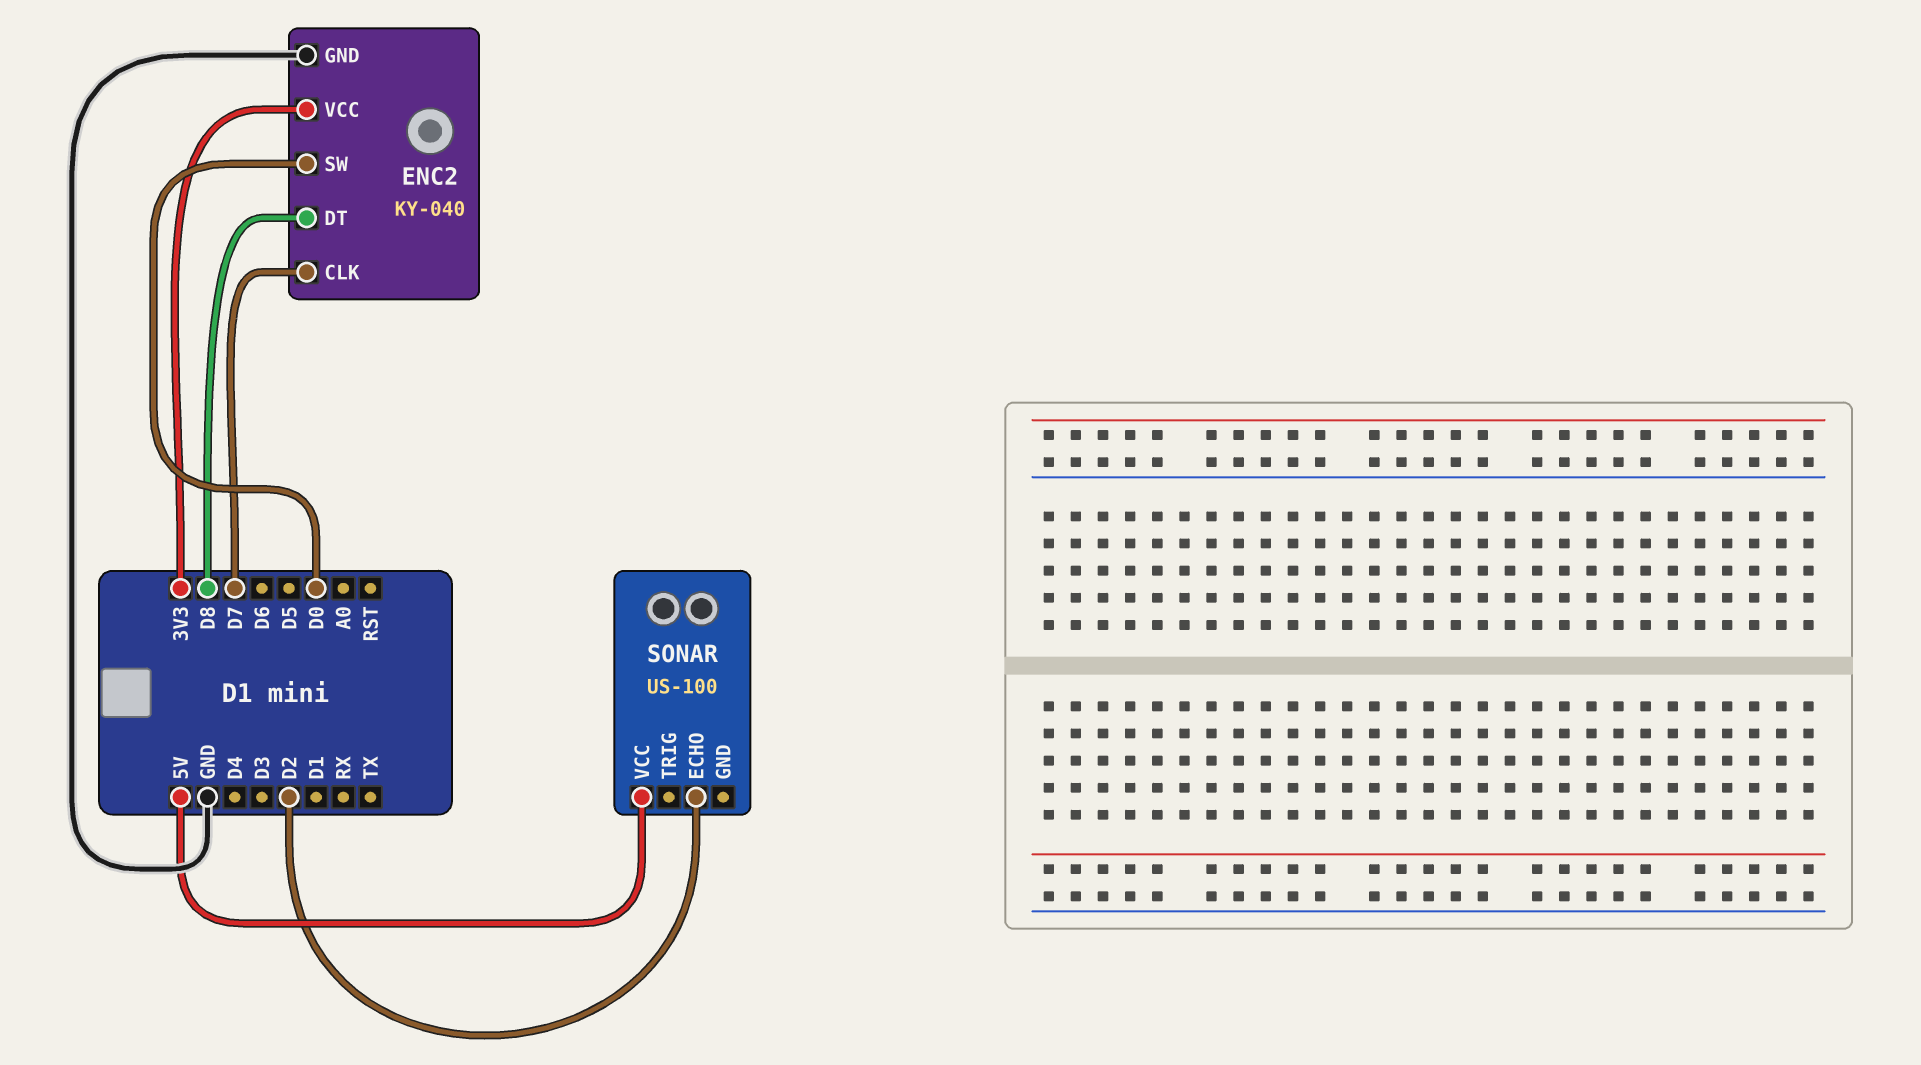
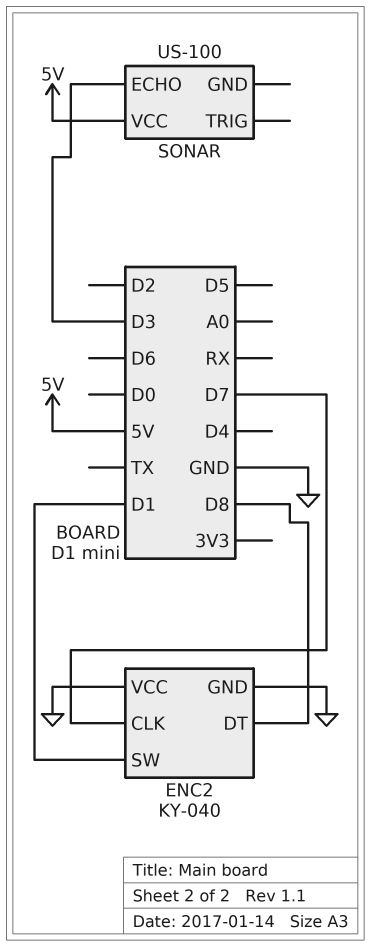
ENC2 pin SW: D0 -> D1
ENC2 pin VCC: 3V3 -> GND
SONAR pin ECHO: D2 -> D3

